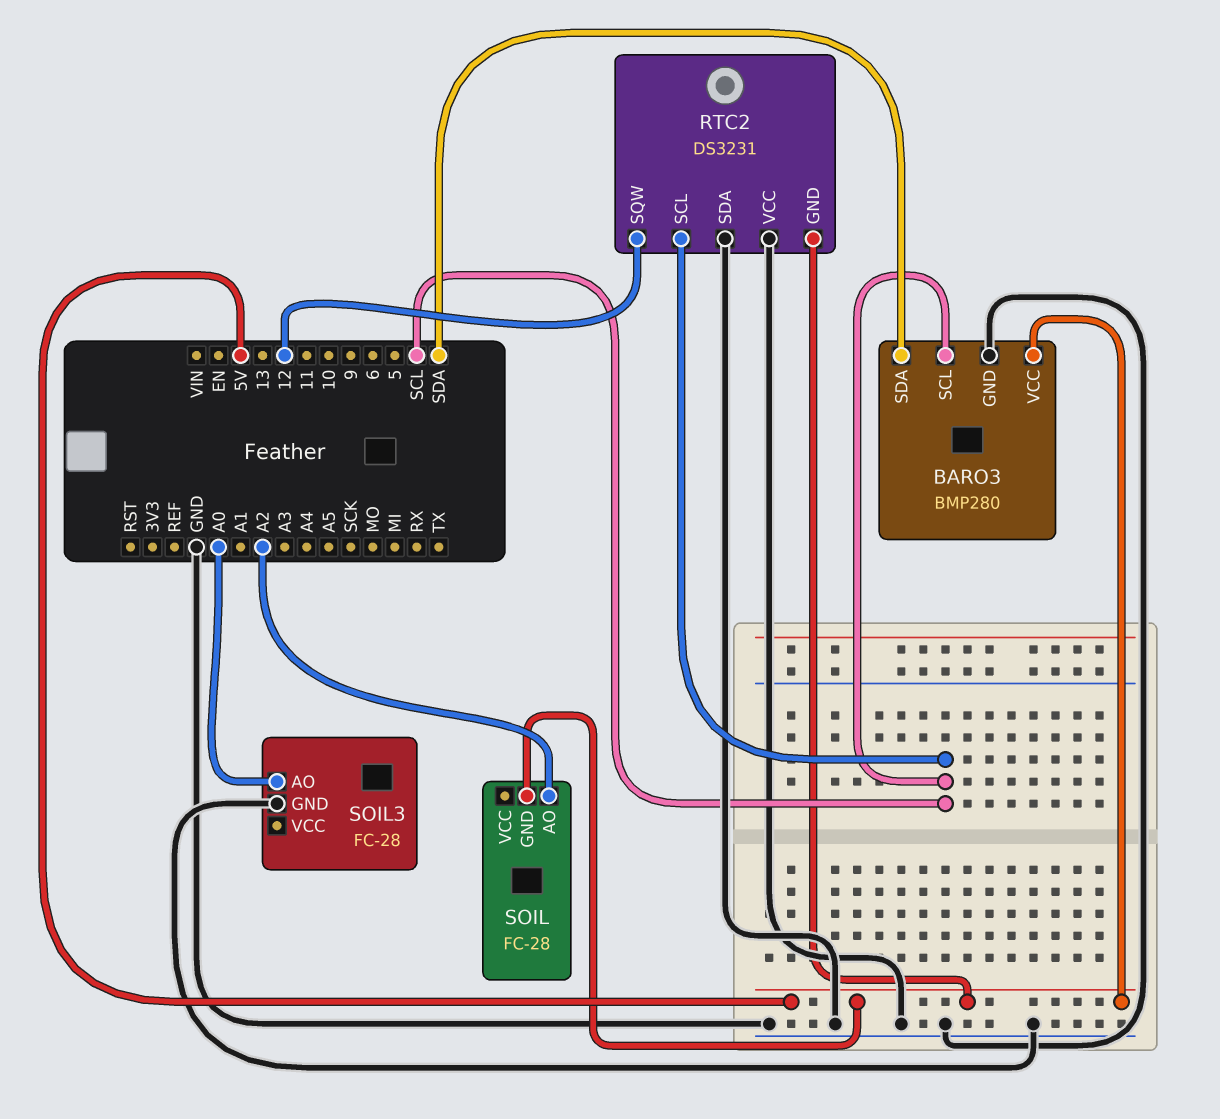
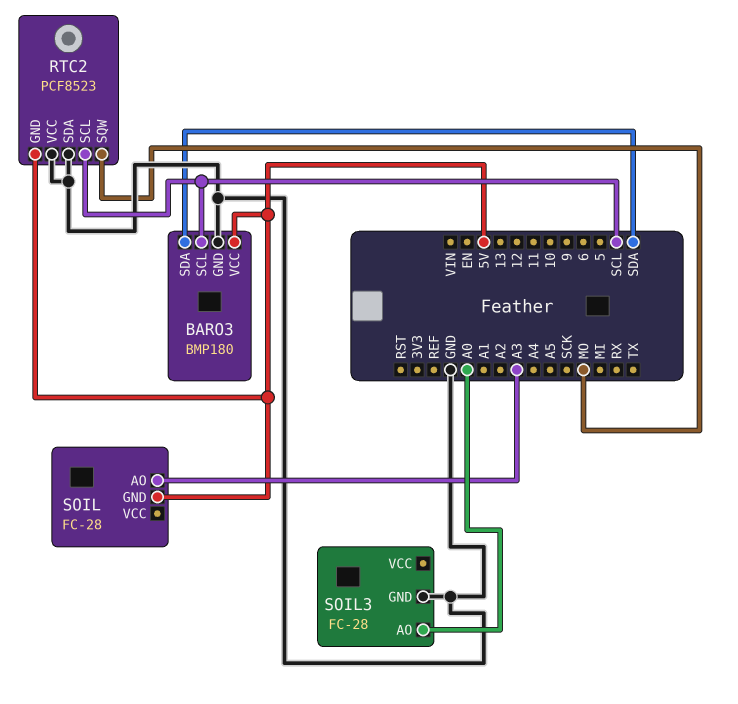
BARO3: BMP280 -> BMP180
RTC2: DS3231 -> PCF8523
RTC2 pin SQW: 12 -> MO
SOIL pin AO: A2 -> A3

